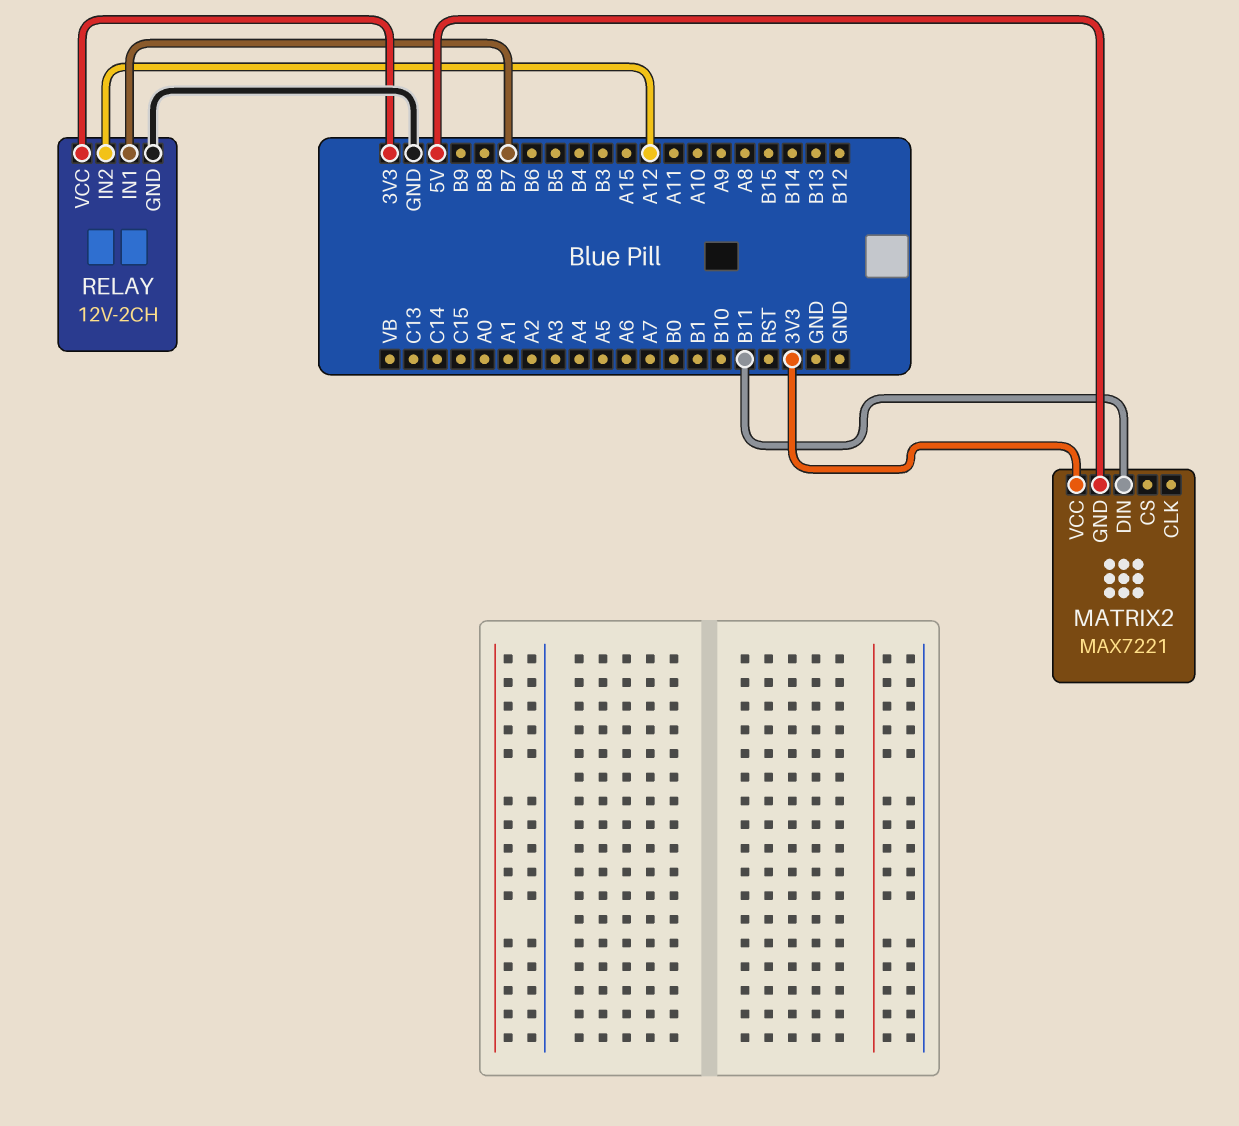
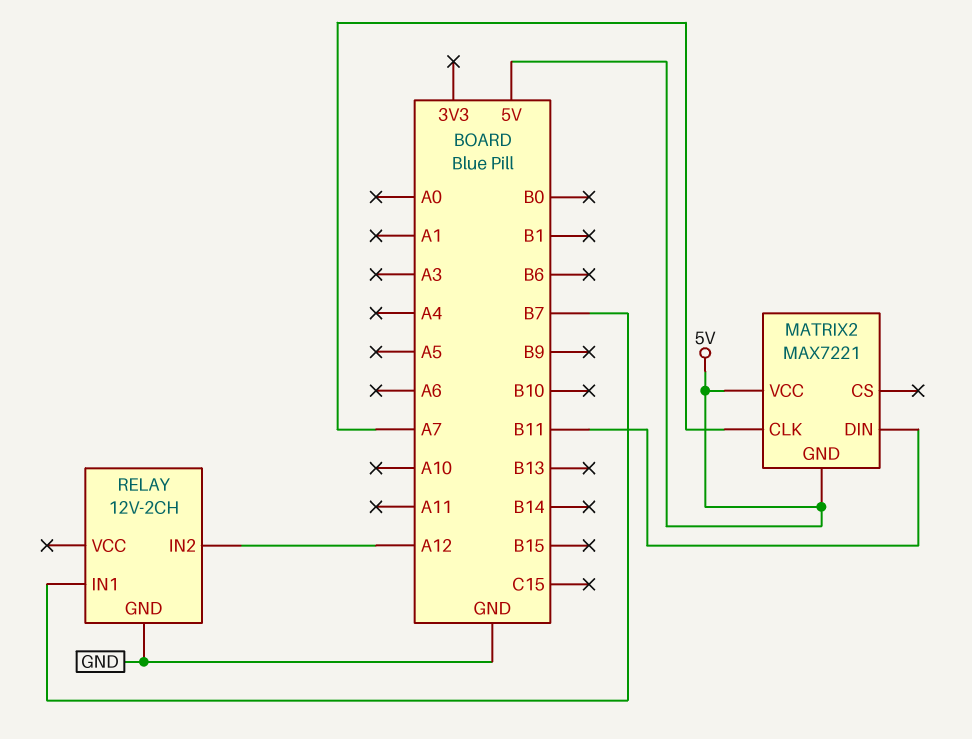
MATRIX2 pin CLK: none -> A7
MATRIX2 pin VCC: 3V3 -> 5V
RELAY pin VCC: 3V3 -> none

